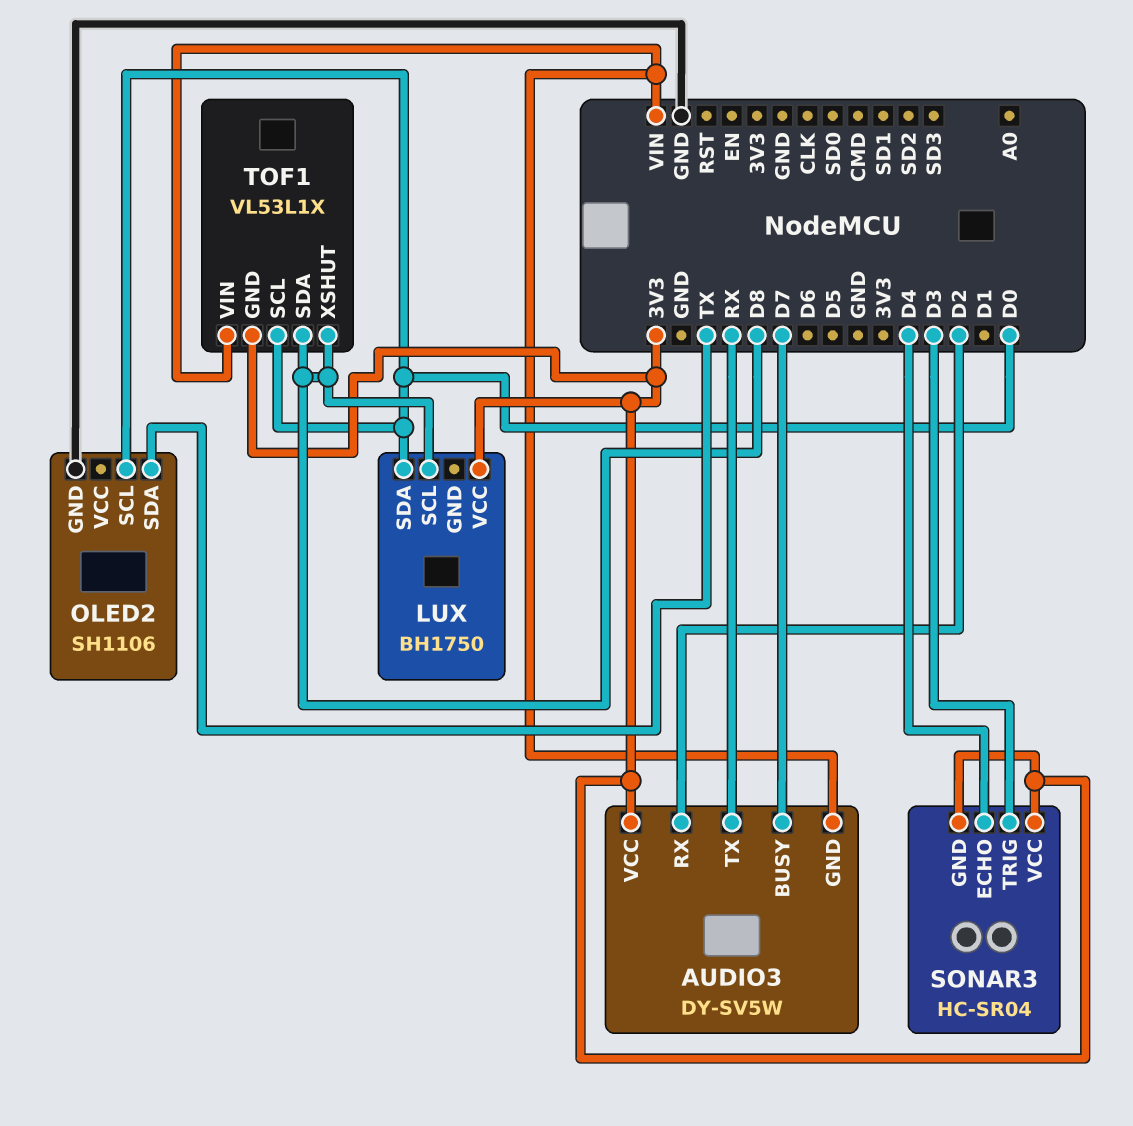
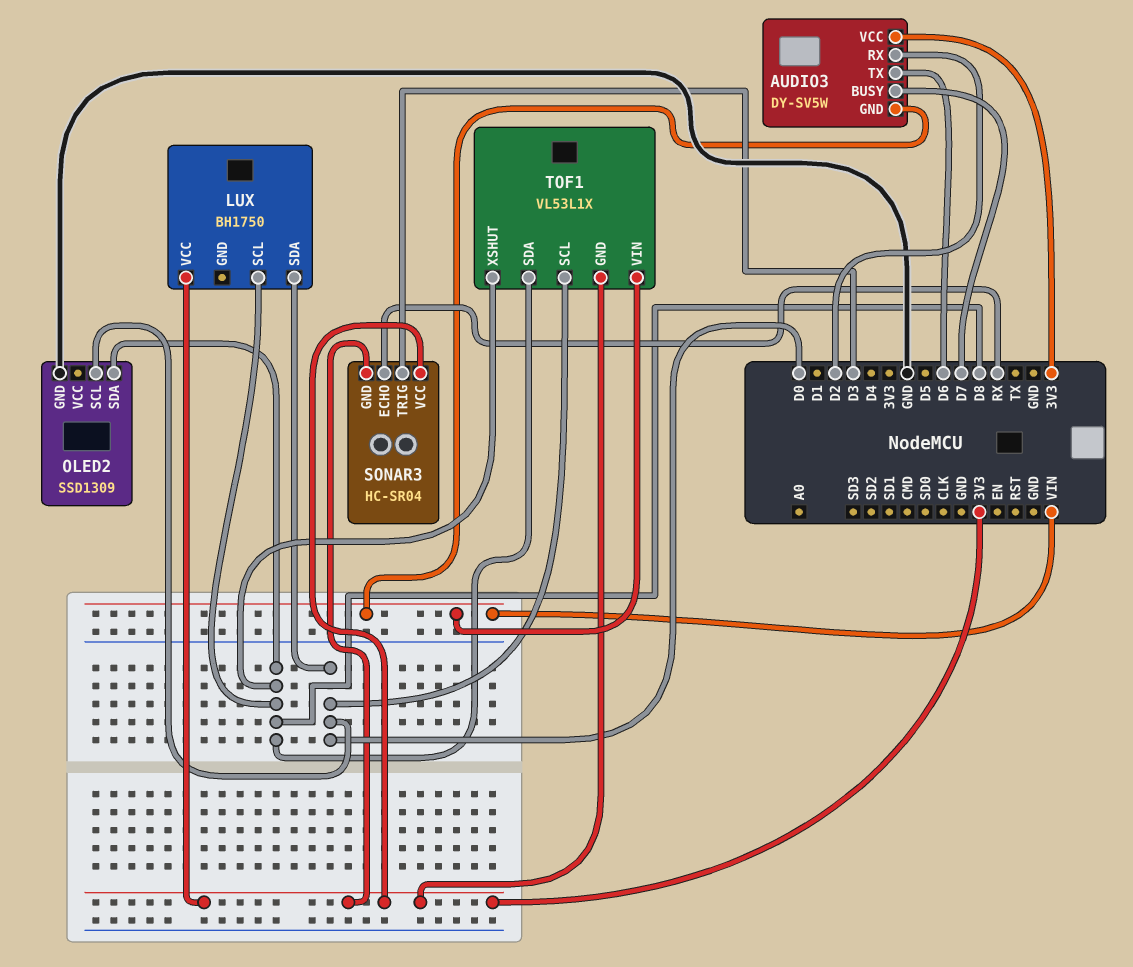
AUDIO3 pin TX: RX -> D6
OLED2: SH1106 -> SSD1309
OLED2 pin SDA: TX -> D8
SONAR3 pin ECHO: D4 -> RX

